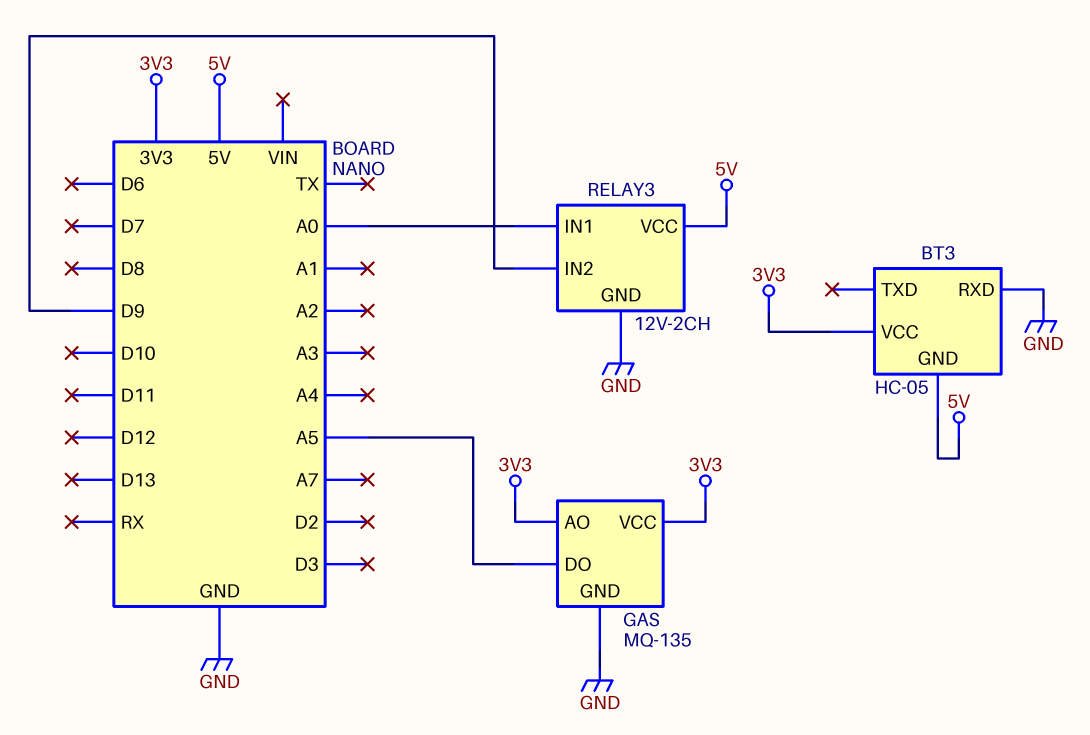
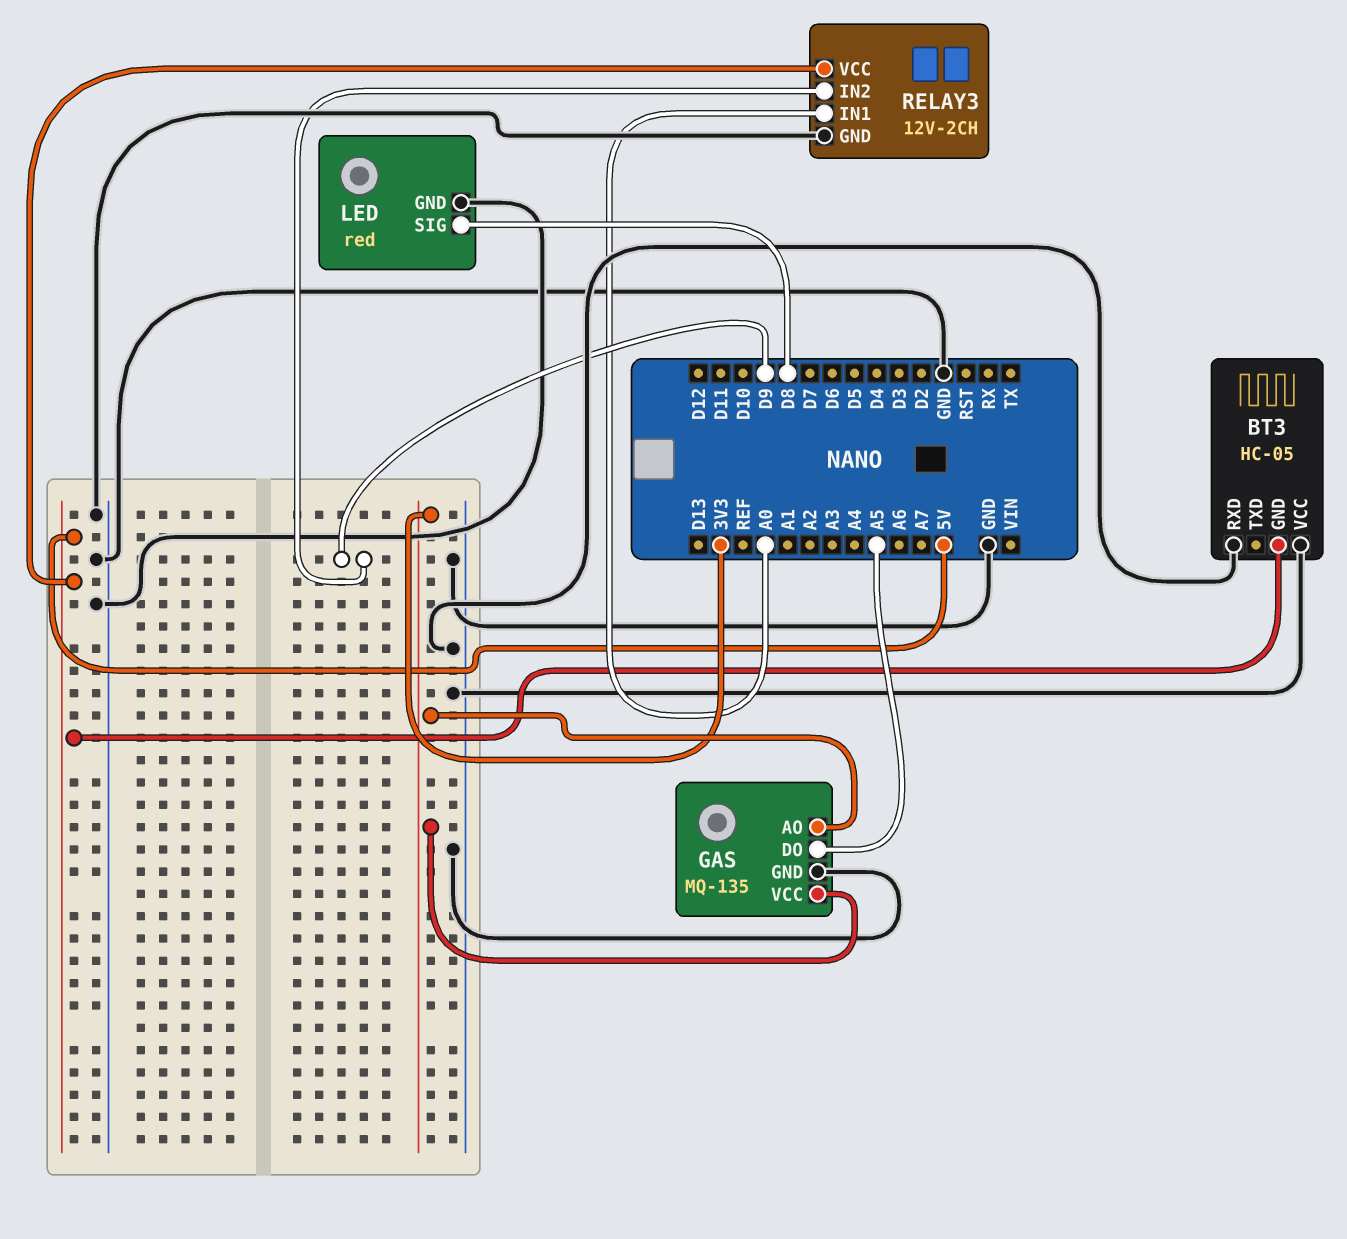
BT3 pin VCC: 3V3 -> GND
LED: none -> red
LED pin GND: none -> GND
LED pin SIG: none -> D8

